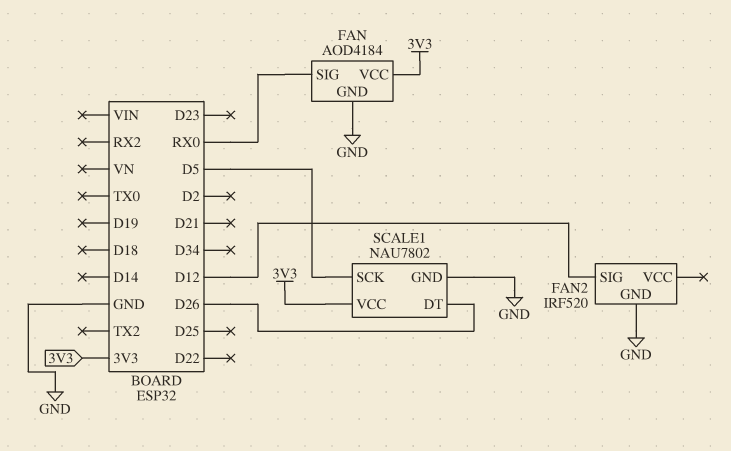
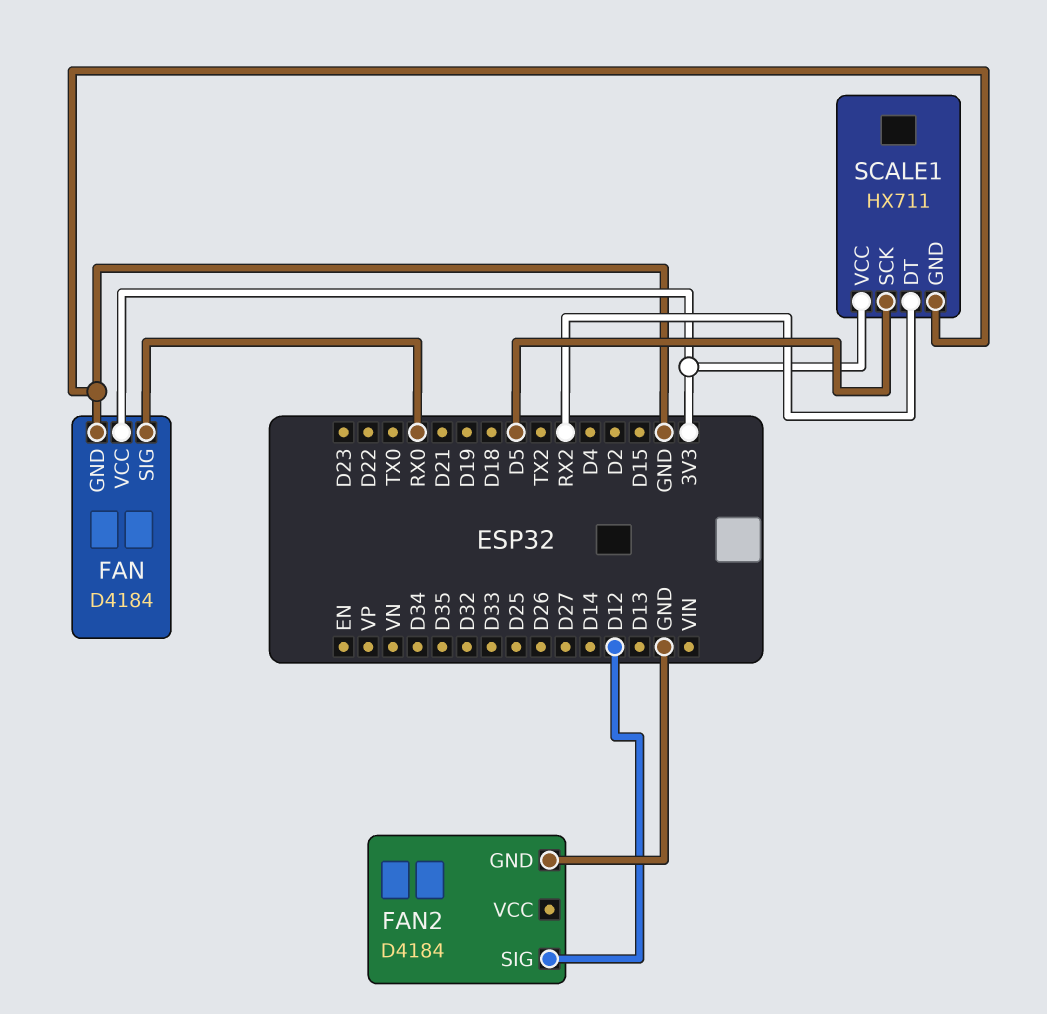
FAN: AOD4184 -> D4184
FAN2: IRF520 -> D4184
SCALE1: NAU7802 -> HX711
SCALE1 pin DT: D26 -> RX2

